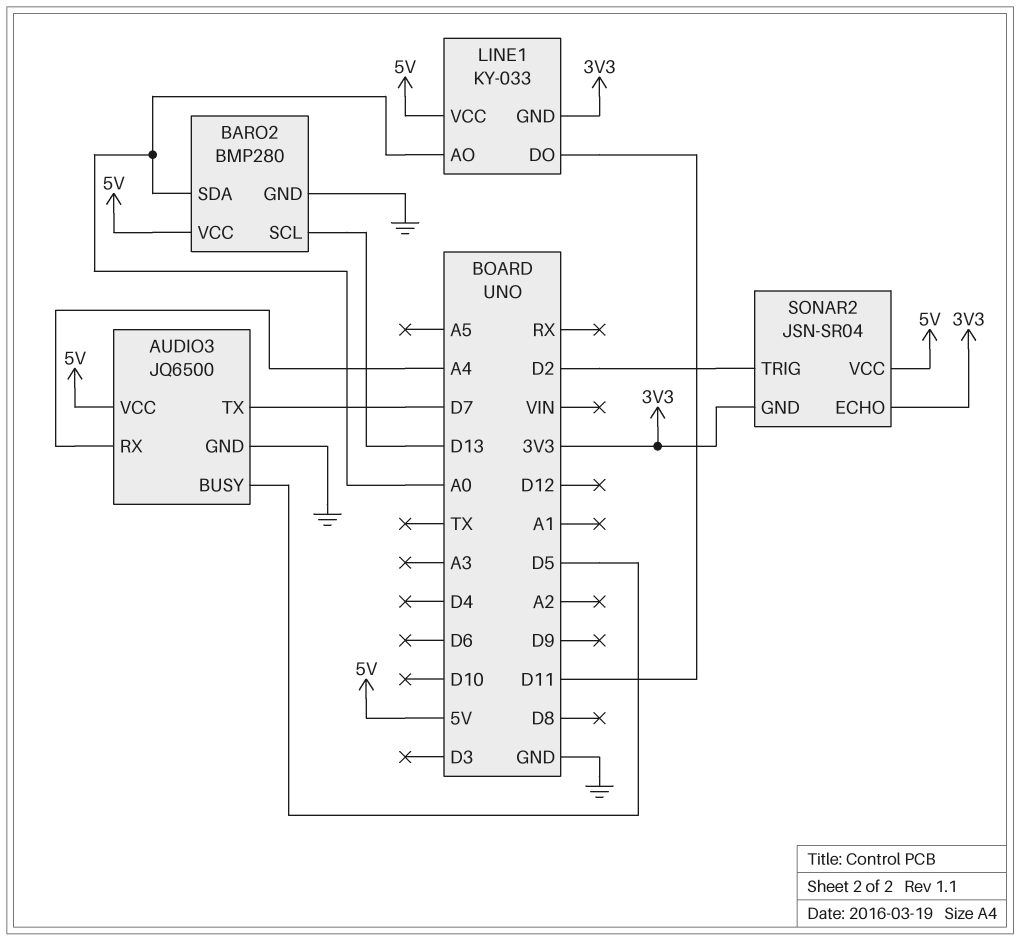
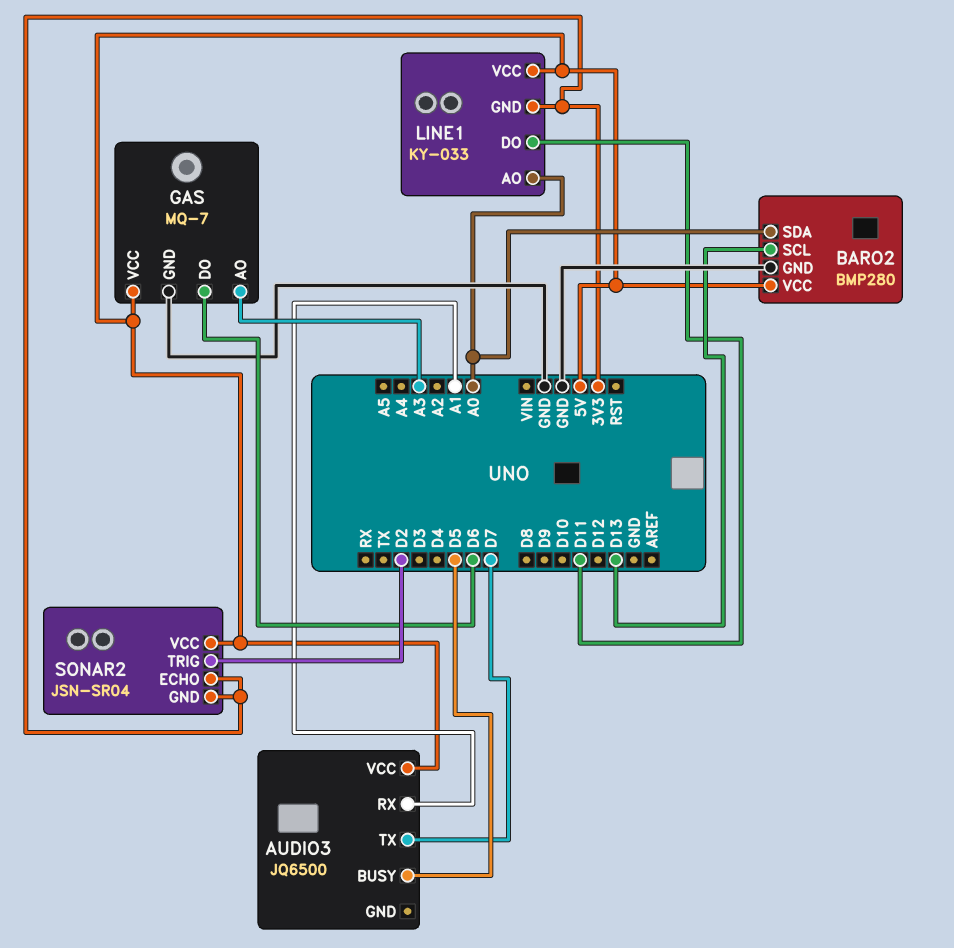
AUDIO3 pin GND: GND -> none
AUDIO3 pin RX: A4 -> A1
GAS: none -> MQ-7
GAS pin AO: none -> A3
GAS pin DO: none -> D6
GAS pin GND: none -> GND
GAS pin VCC: none -> 5V

